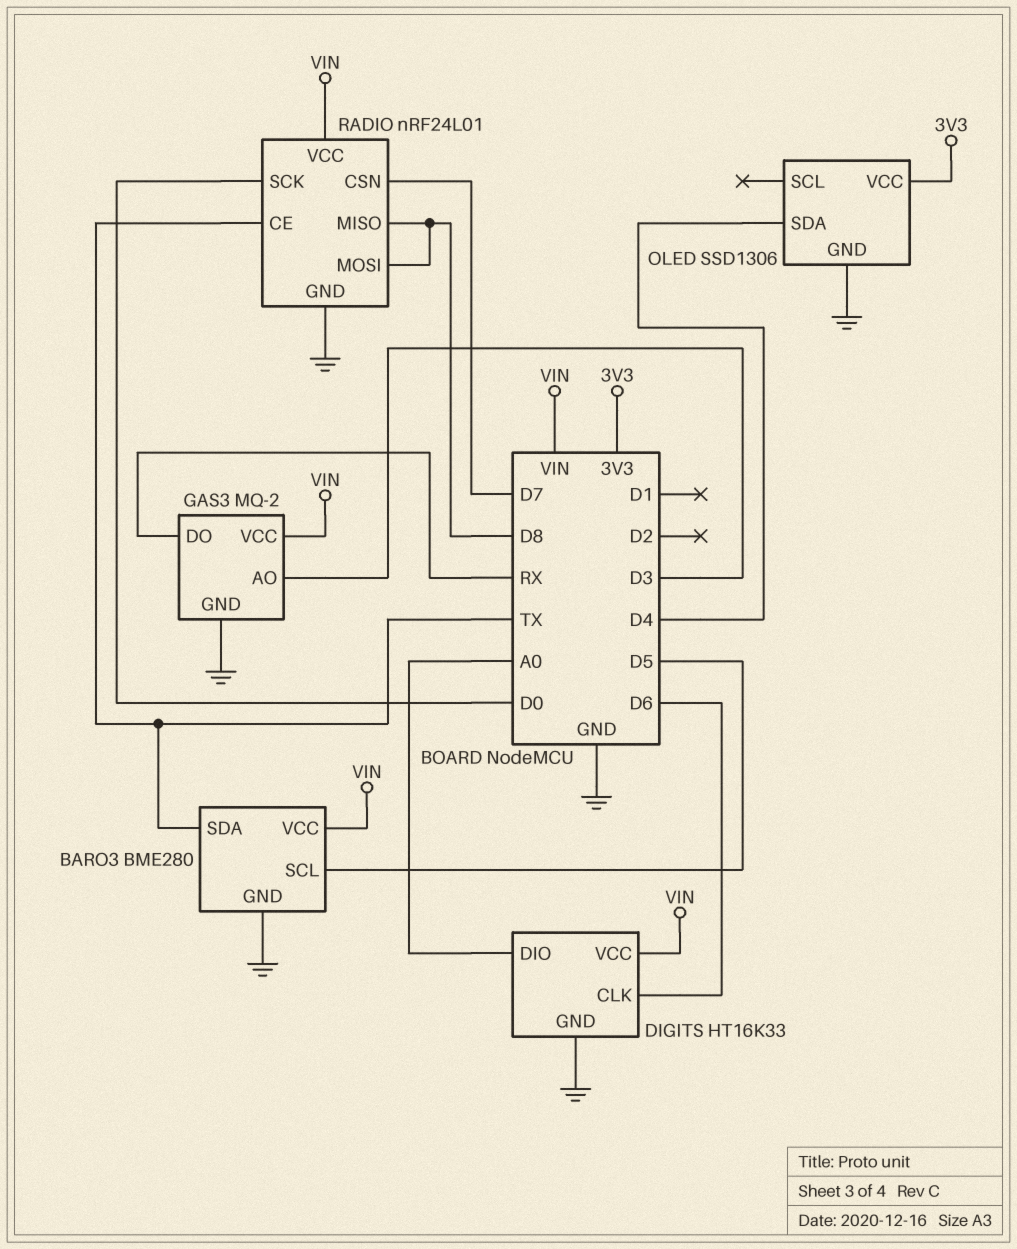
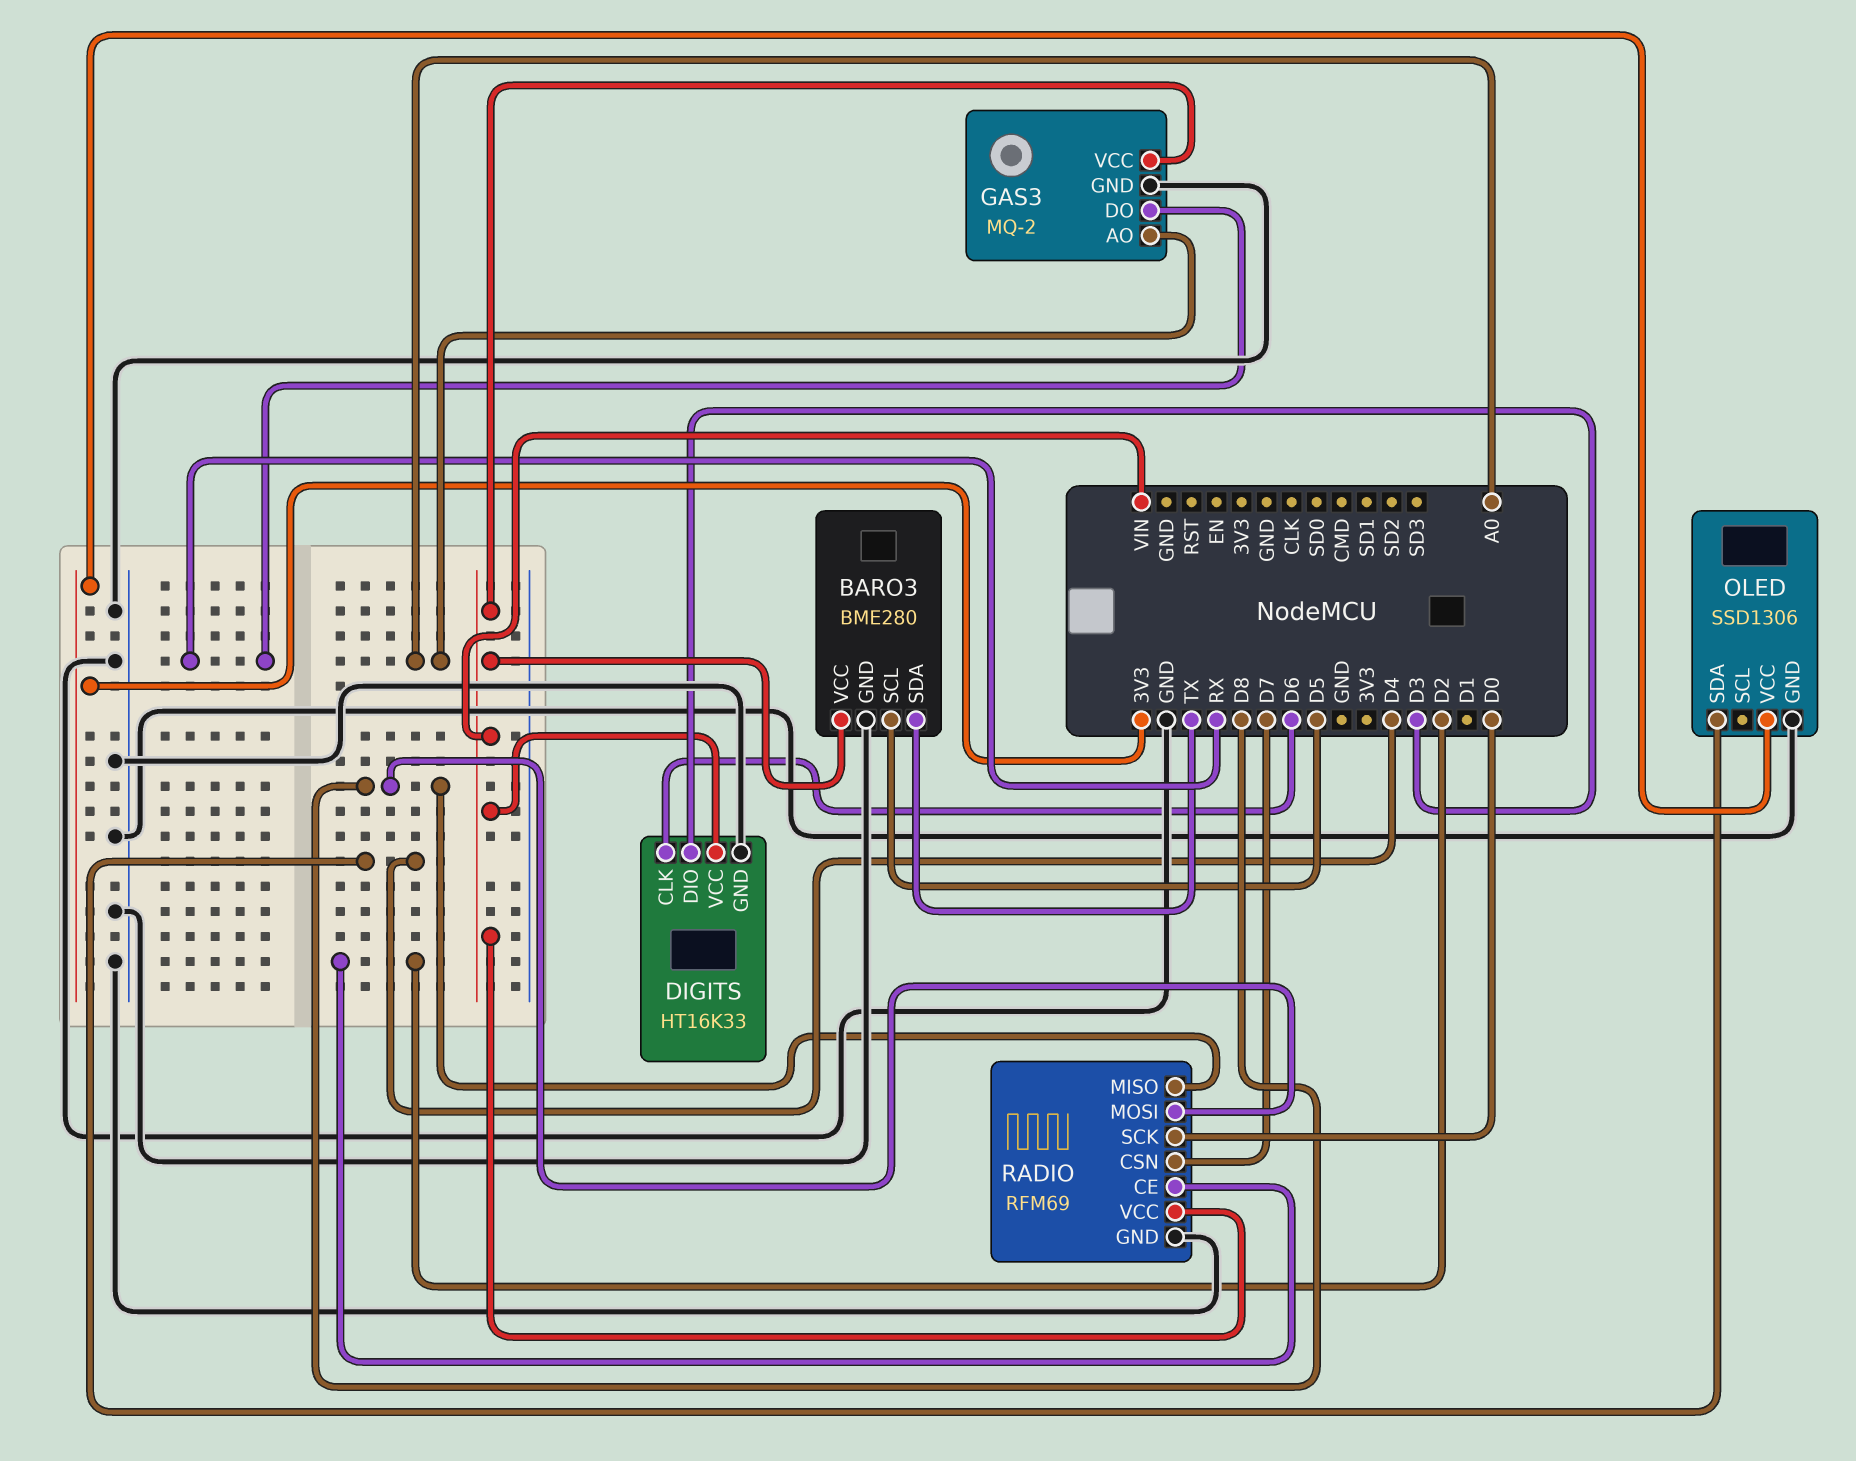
DIGITS pin DIO: A0 -> D3
GAS3 pin AO: D3 -> A0
RADIO: nRF24L01 -> RFM69
RADIO pin CE: TX -> D2

